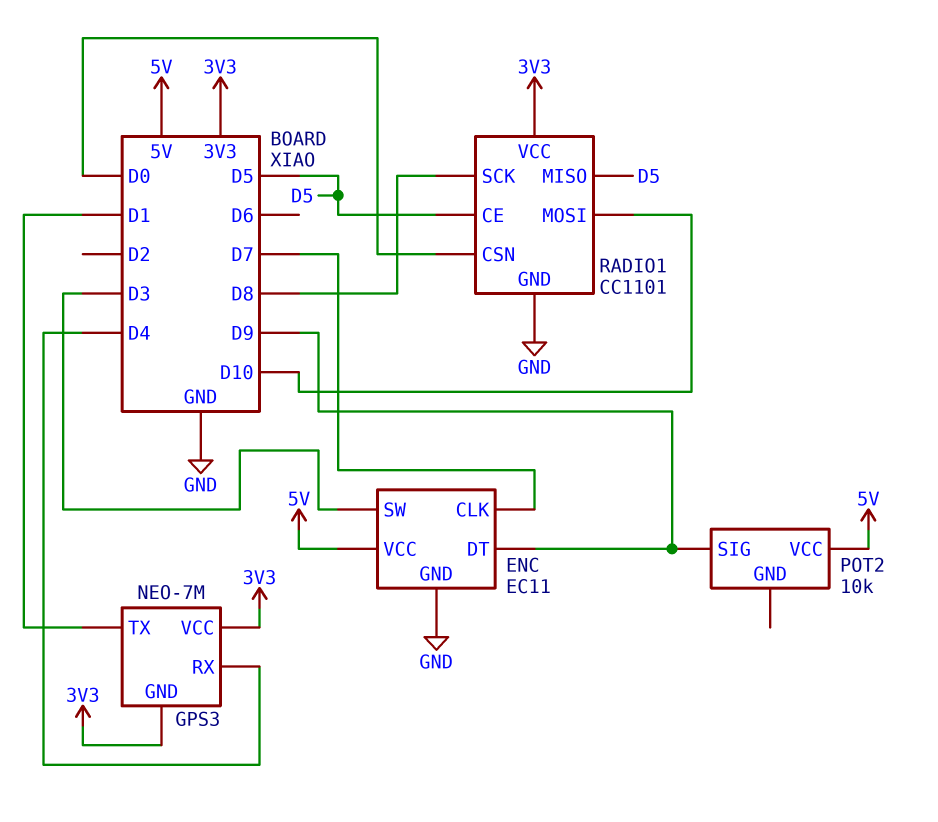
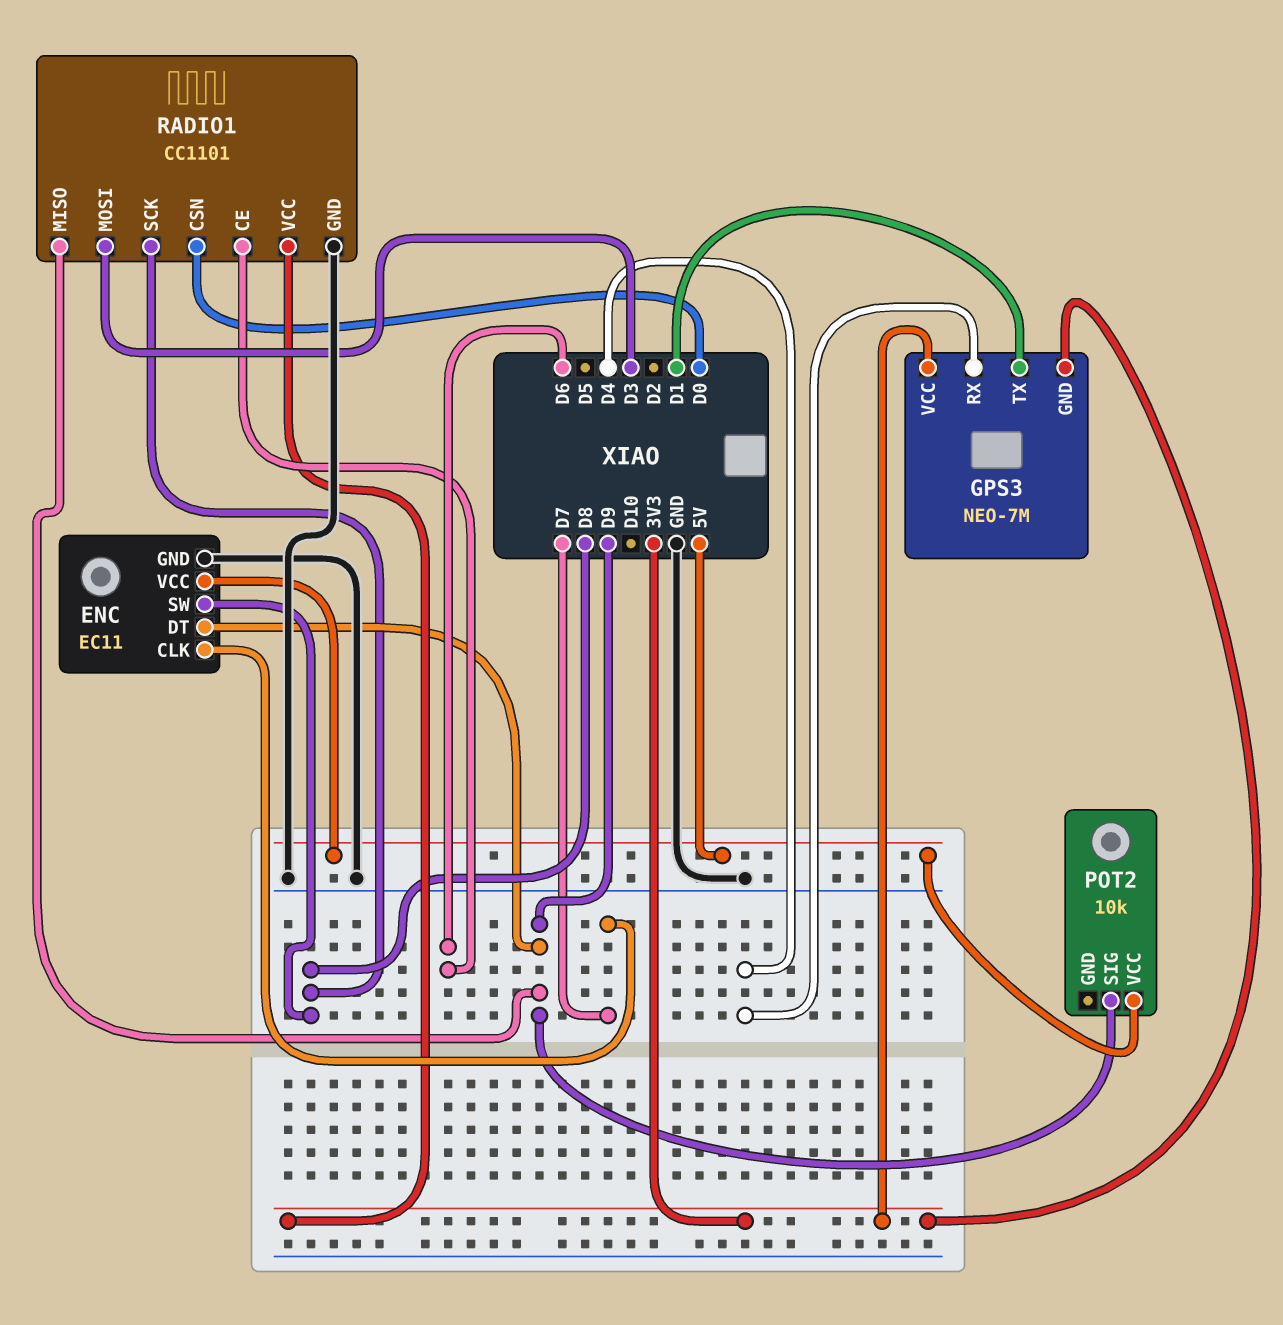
ENC pin SW: D3 -> D8
RADIO1 pin CE: D5 -> D6
RADIO1 pin MISO: D5 -> D9
RADIO1 pin MOSI: D10 -> D3

